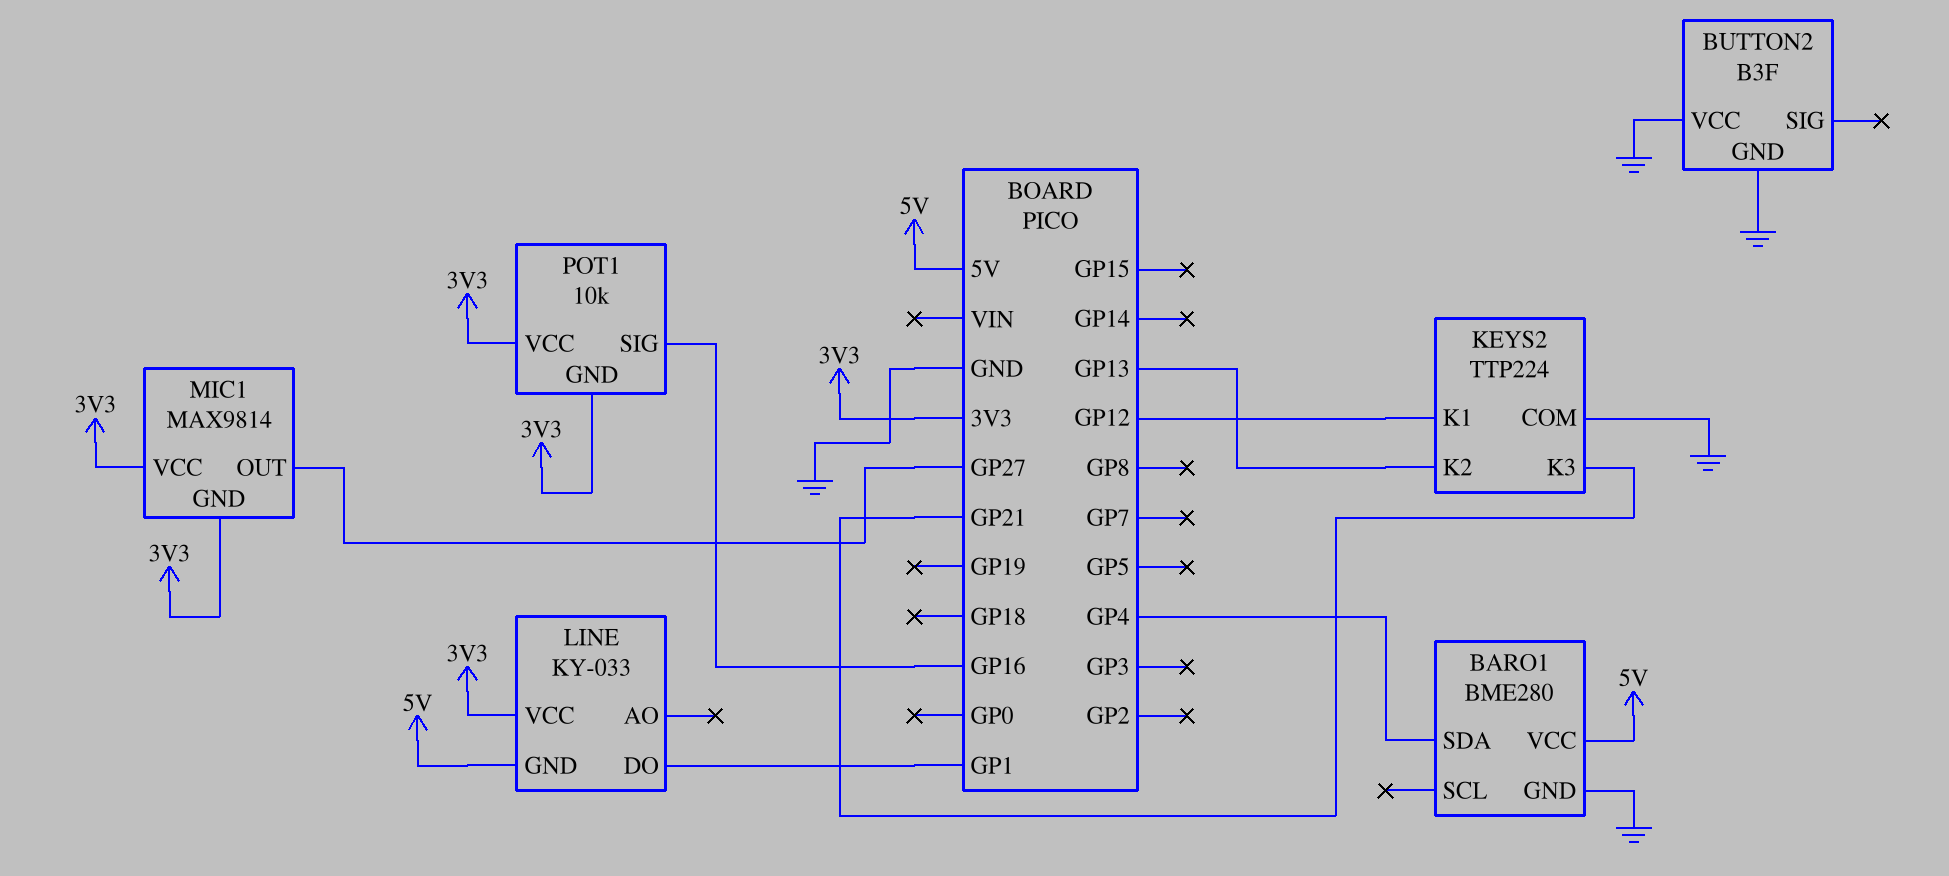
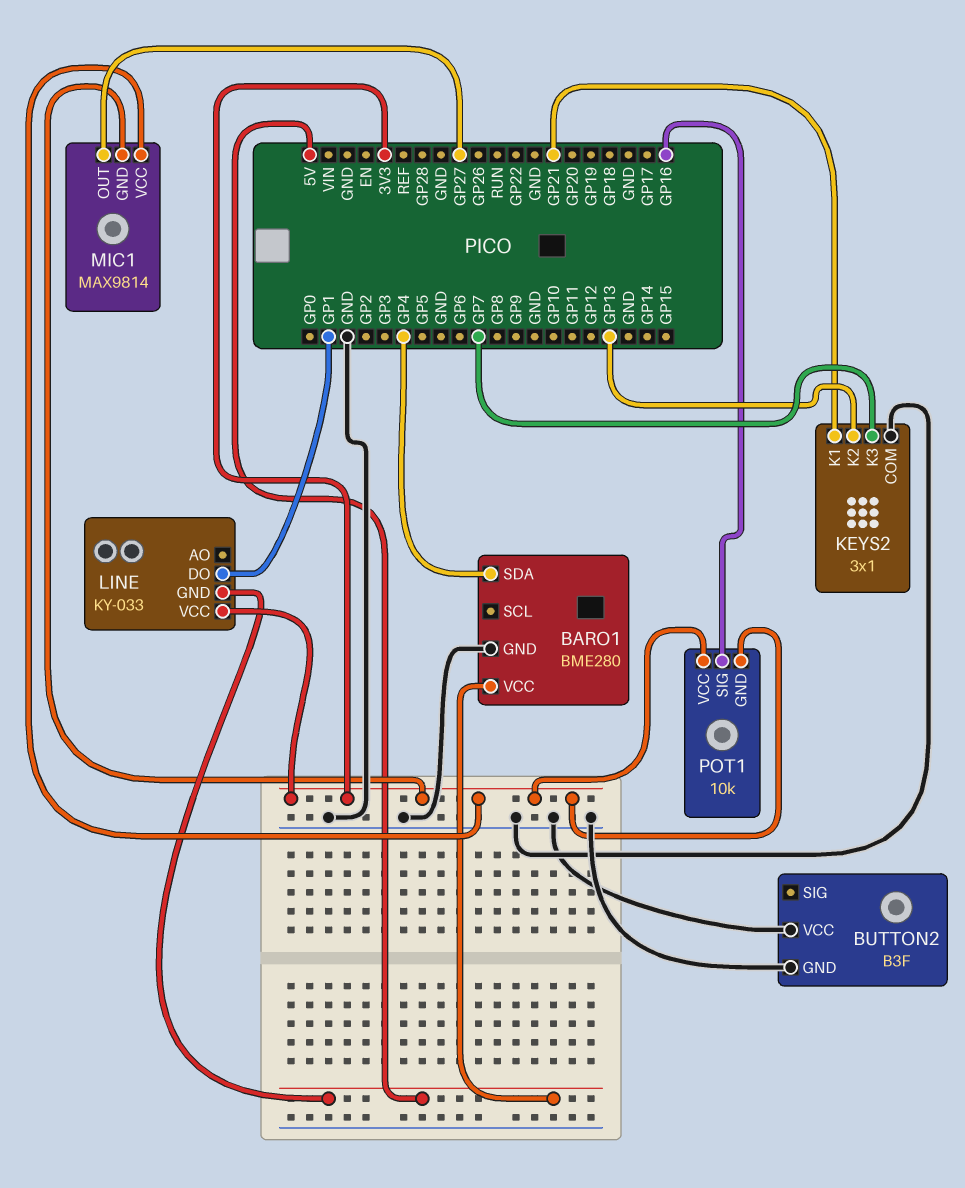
KEYS2: TTP224 -> 3x1
KEYS2 pin K1: GP12 -> GP21
KEYS2 pin K3: GP21 -> GP7

